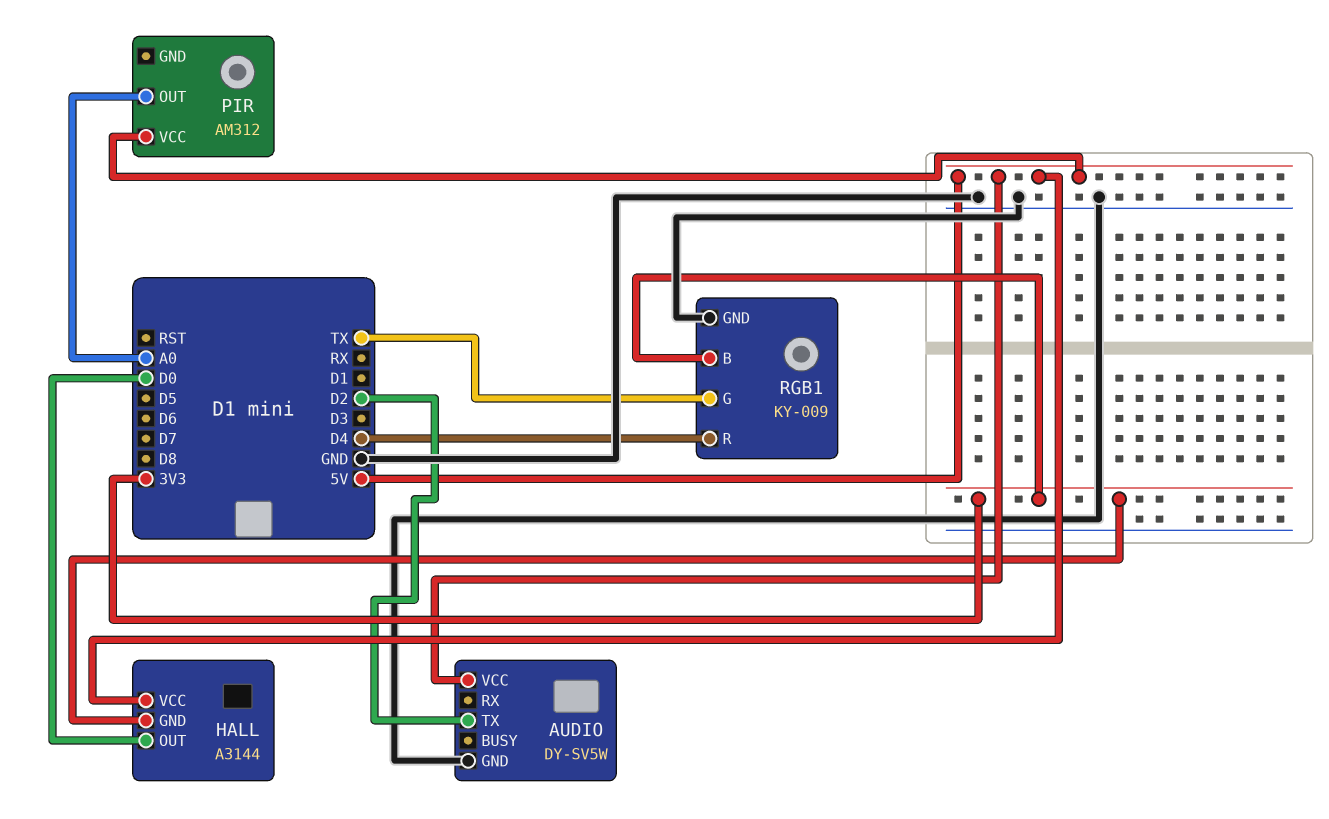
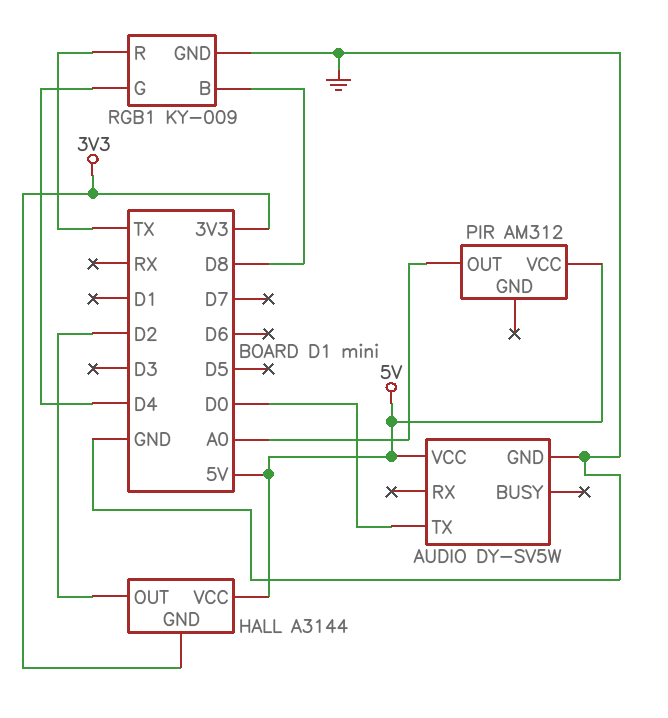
AUDIO pin TX: D2 -> D0
HALL pin OUT: D0 -> D2
RGB1 pin B: 3V3 -> D8
RGB1 pin G: TX -> D4
RGB1 pin R: D4 -> TX

